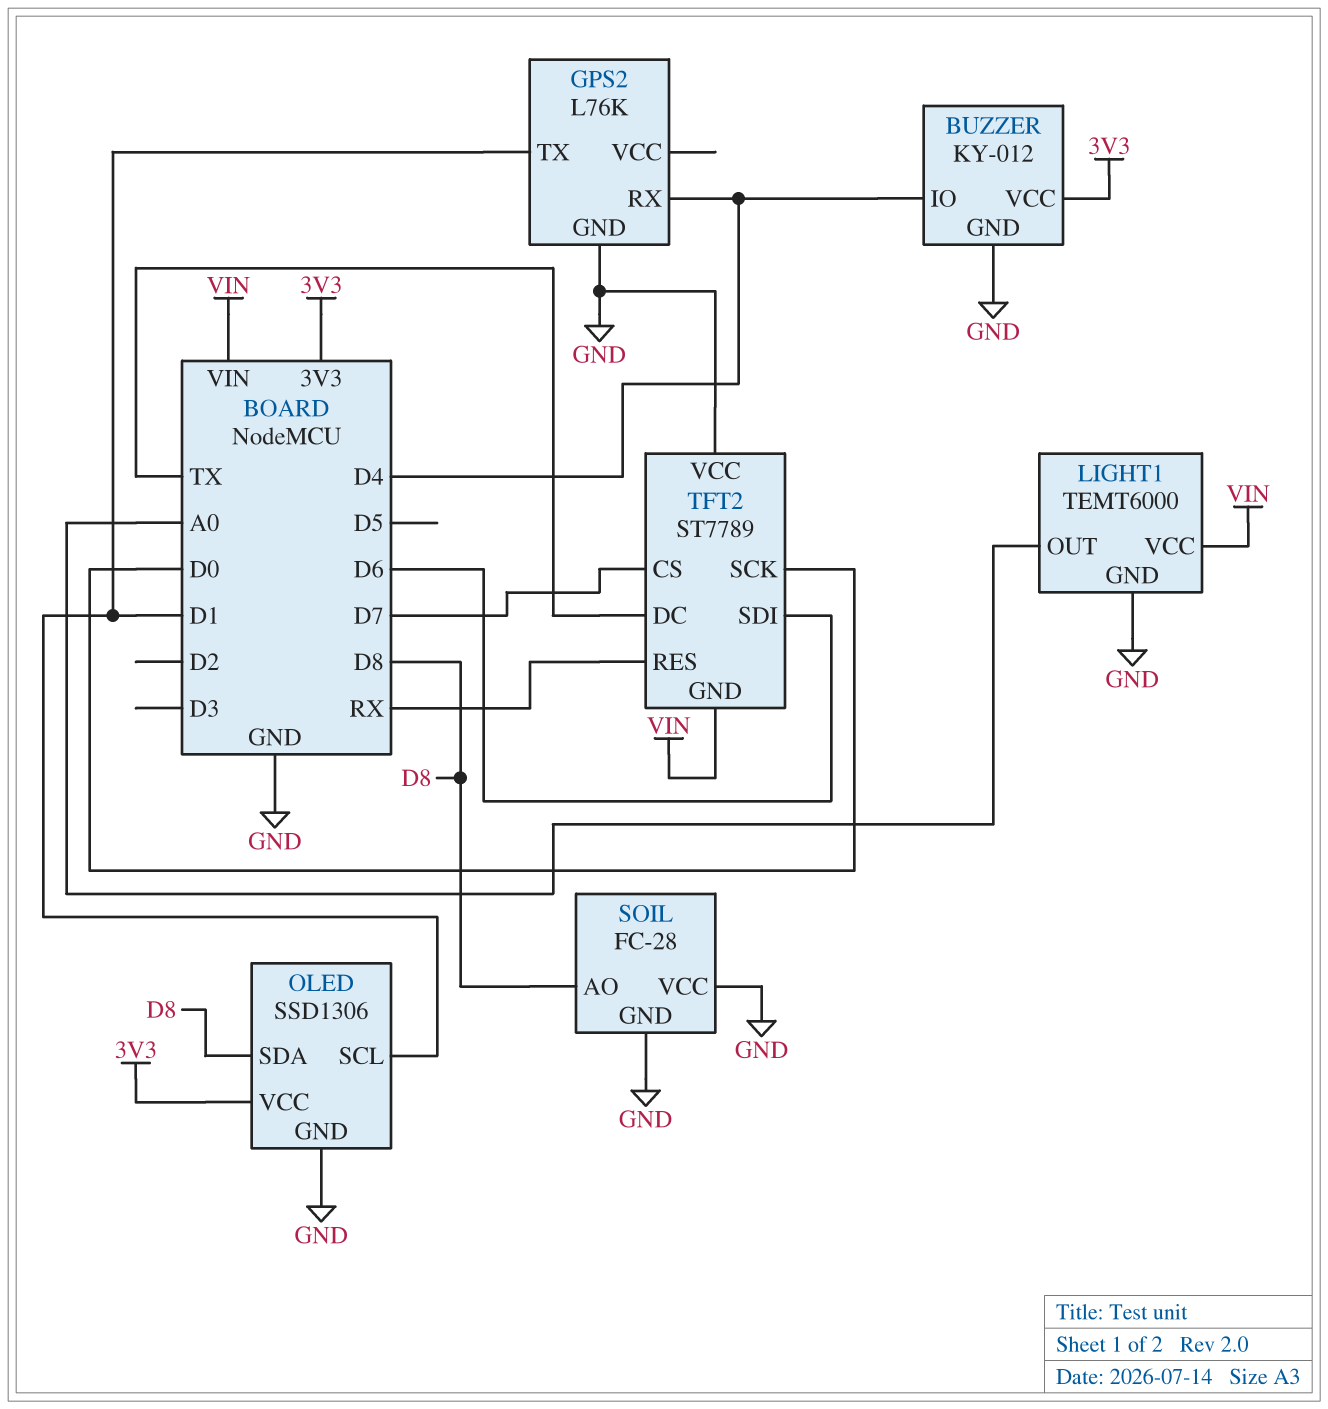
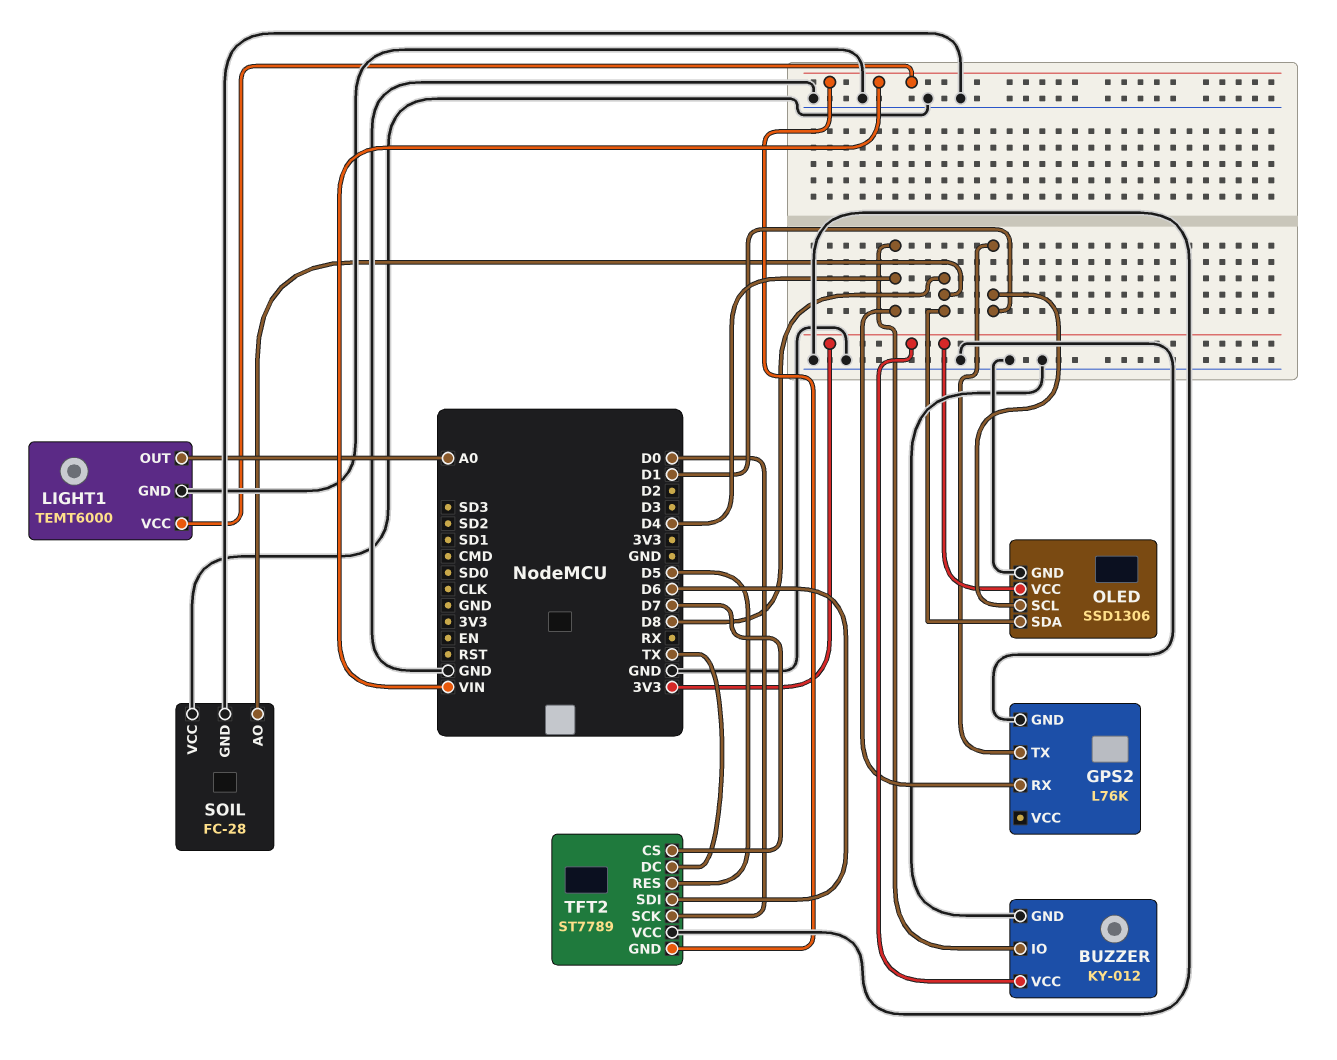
TFT2 pin RES: RX -> D5

